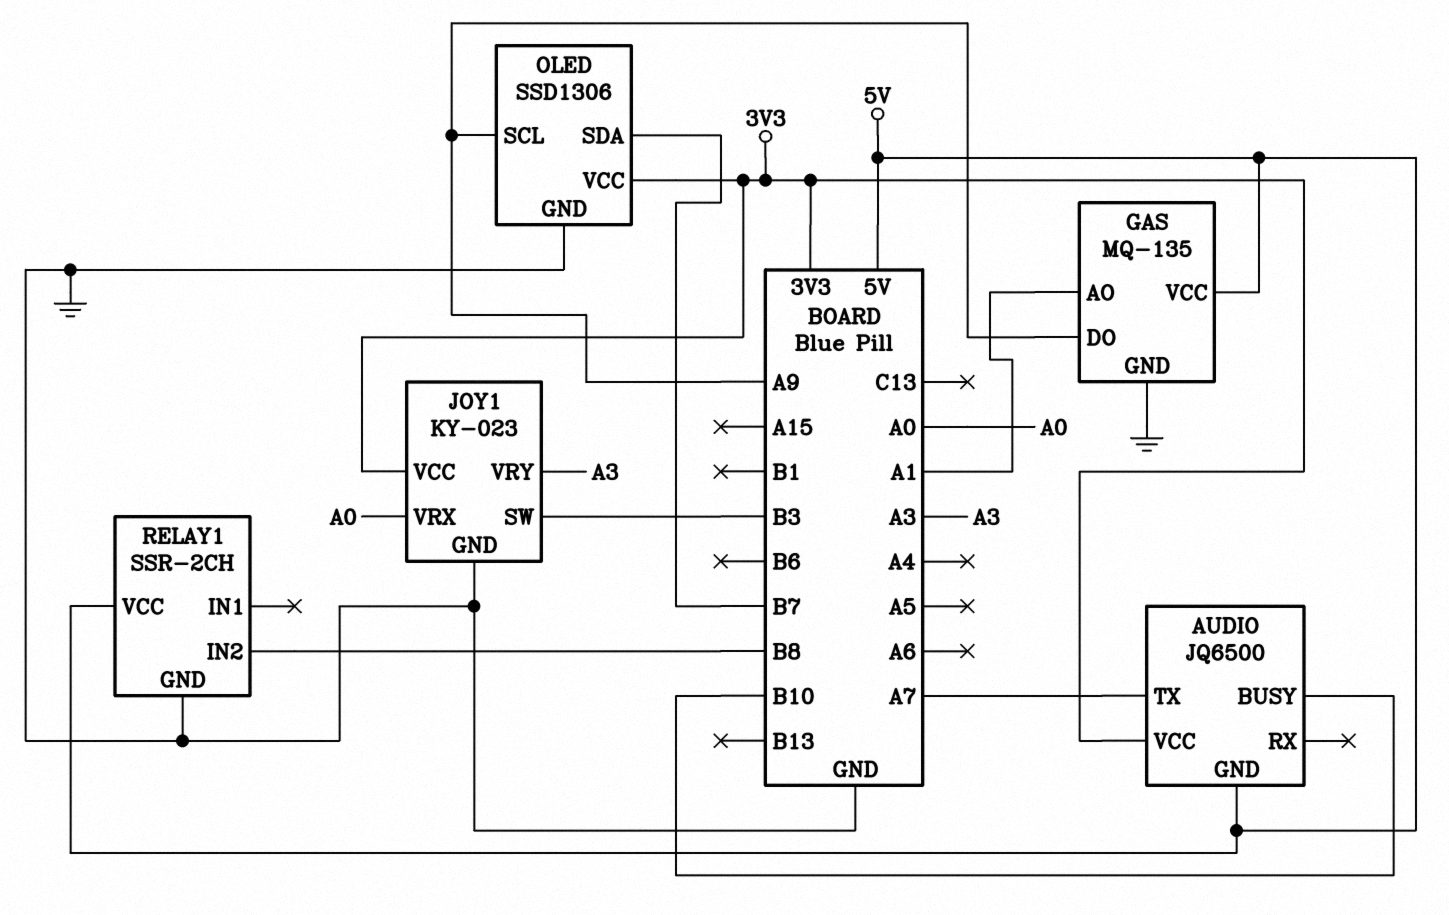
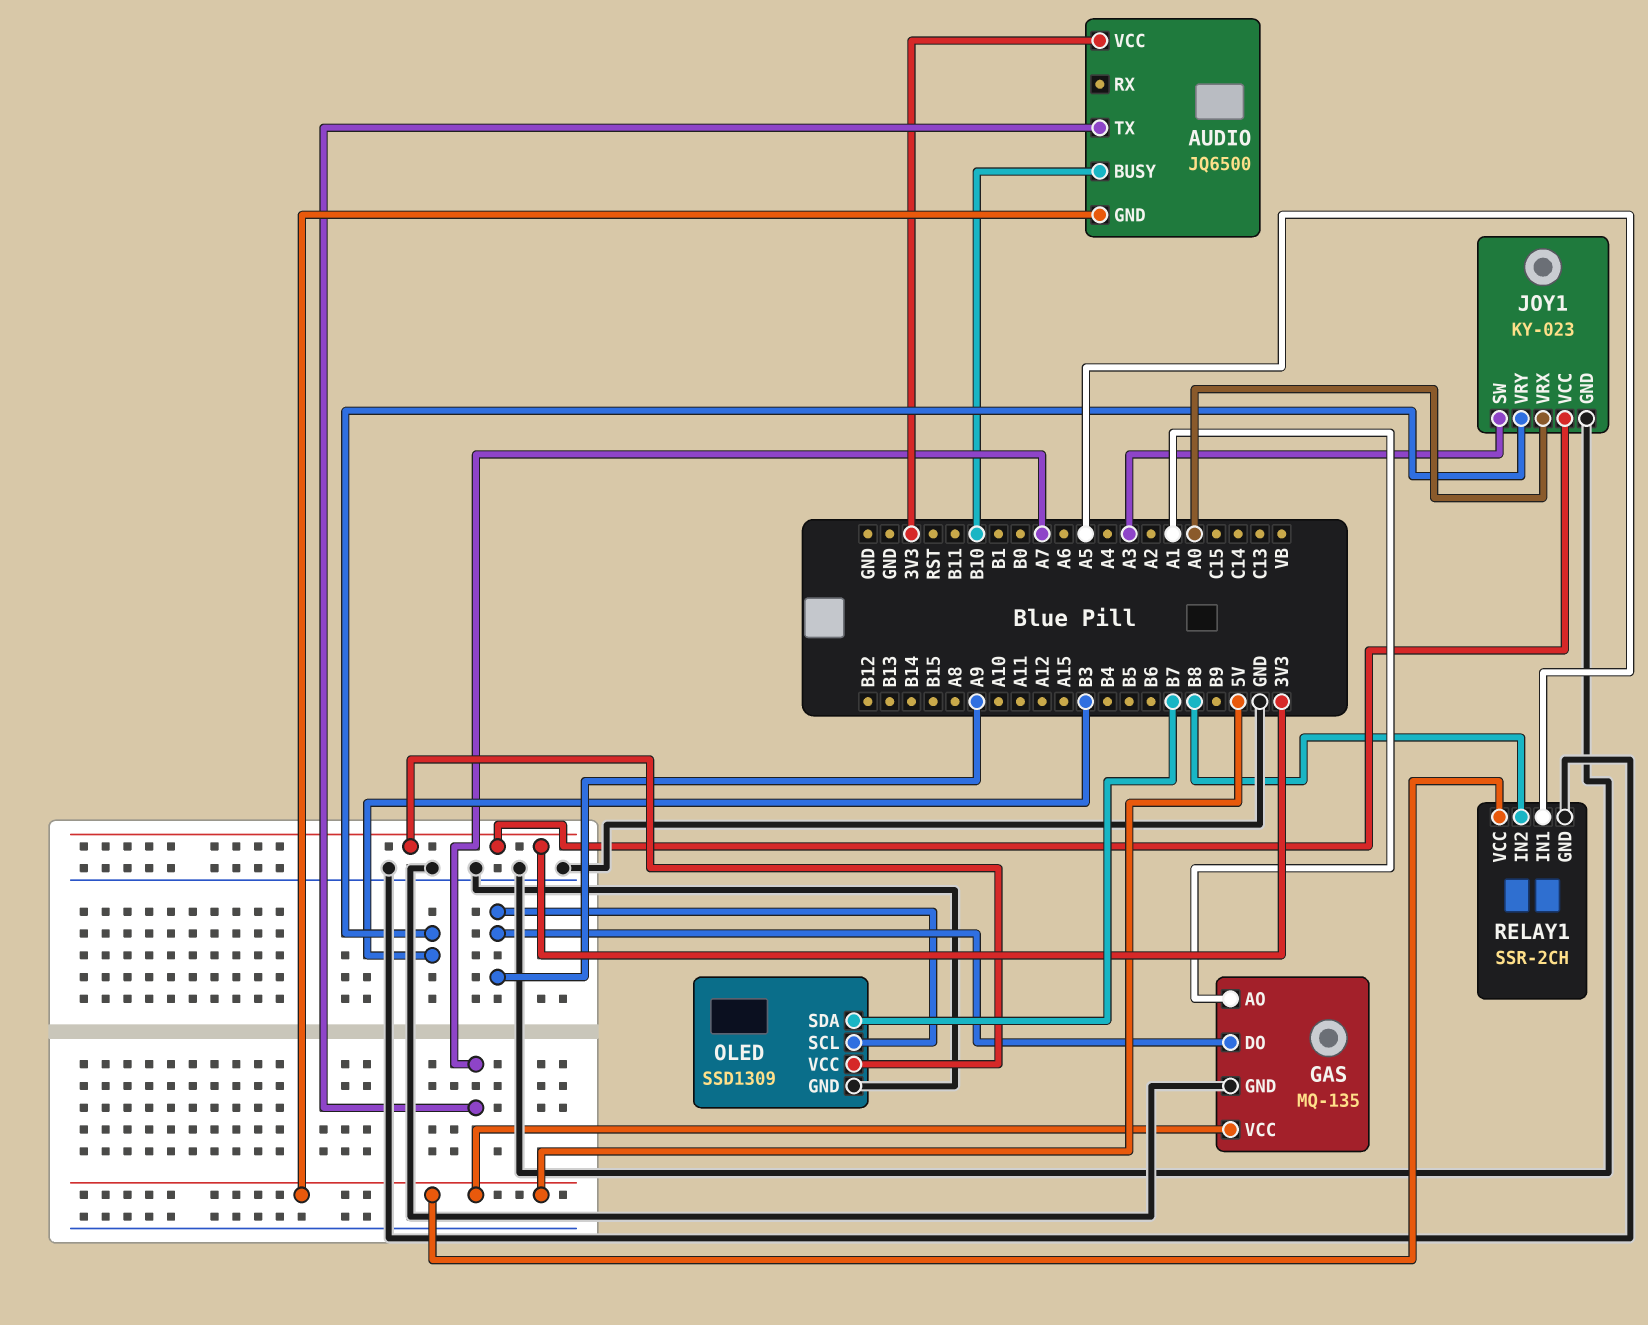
JOY1 pin SW: B3 -> A3
JOY1 pin VRY: A3 -> B3
OLED: SSD1306 -> SSD1309
RELAY1 pin IN1: none -> A5

